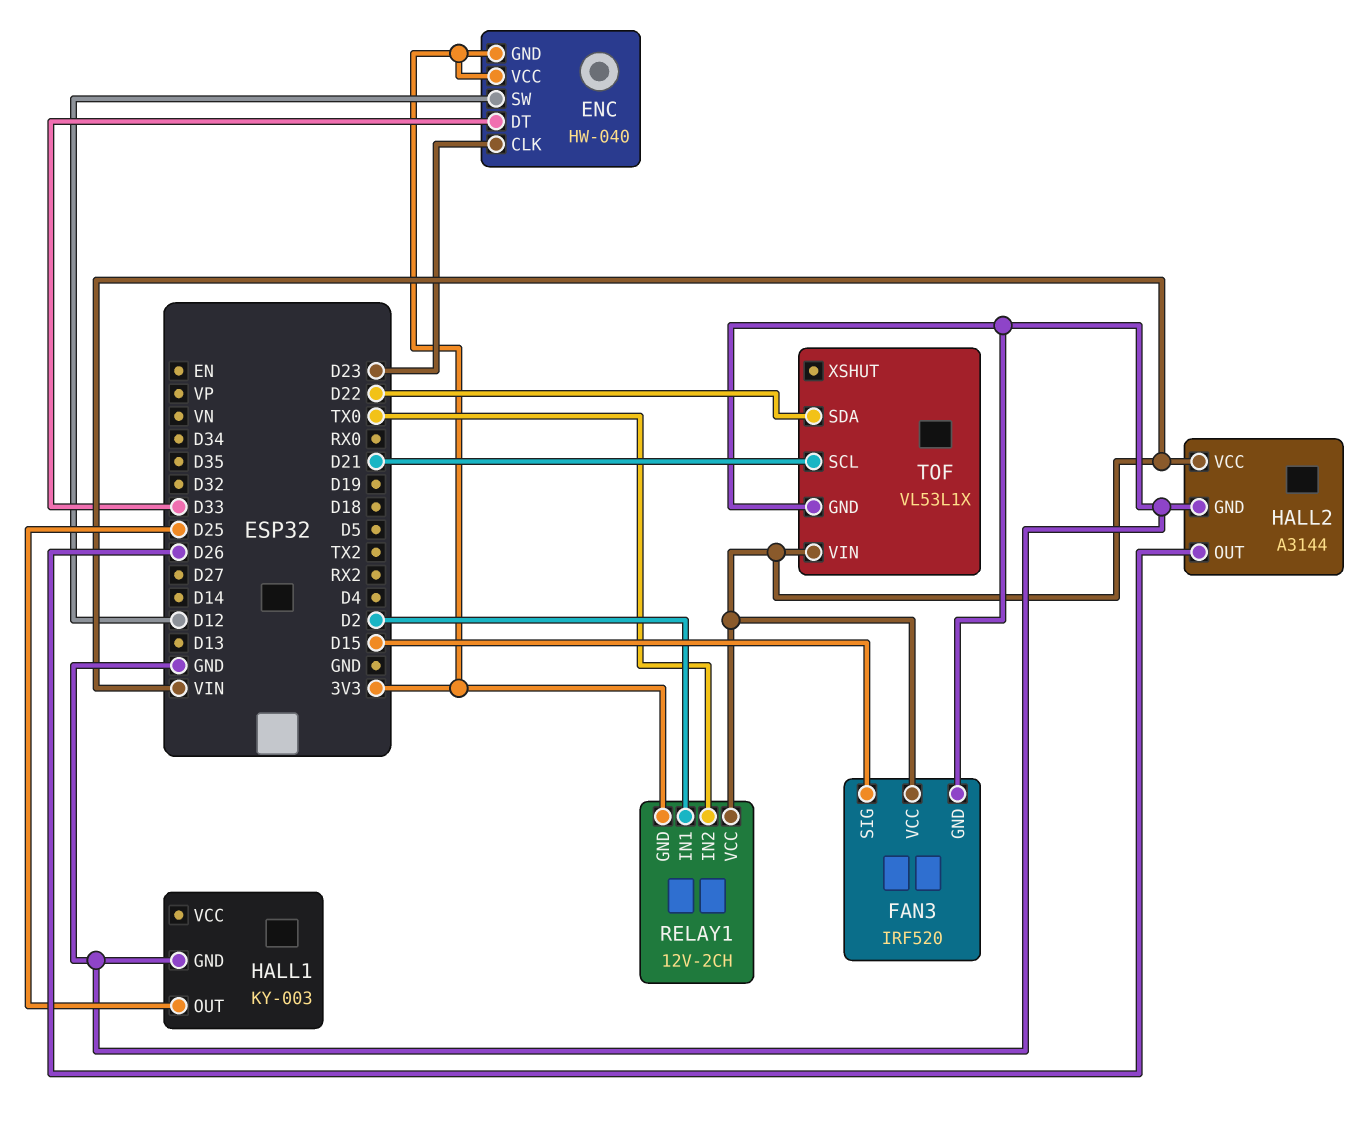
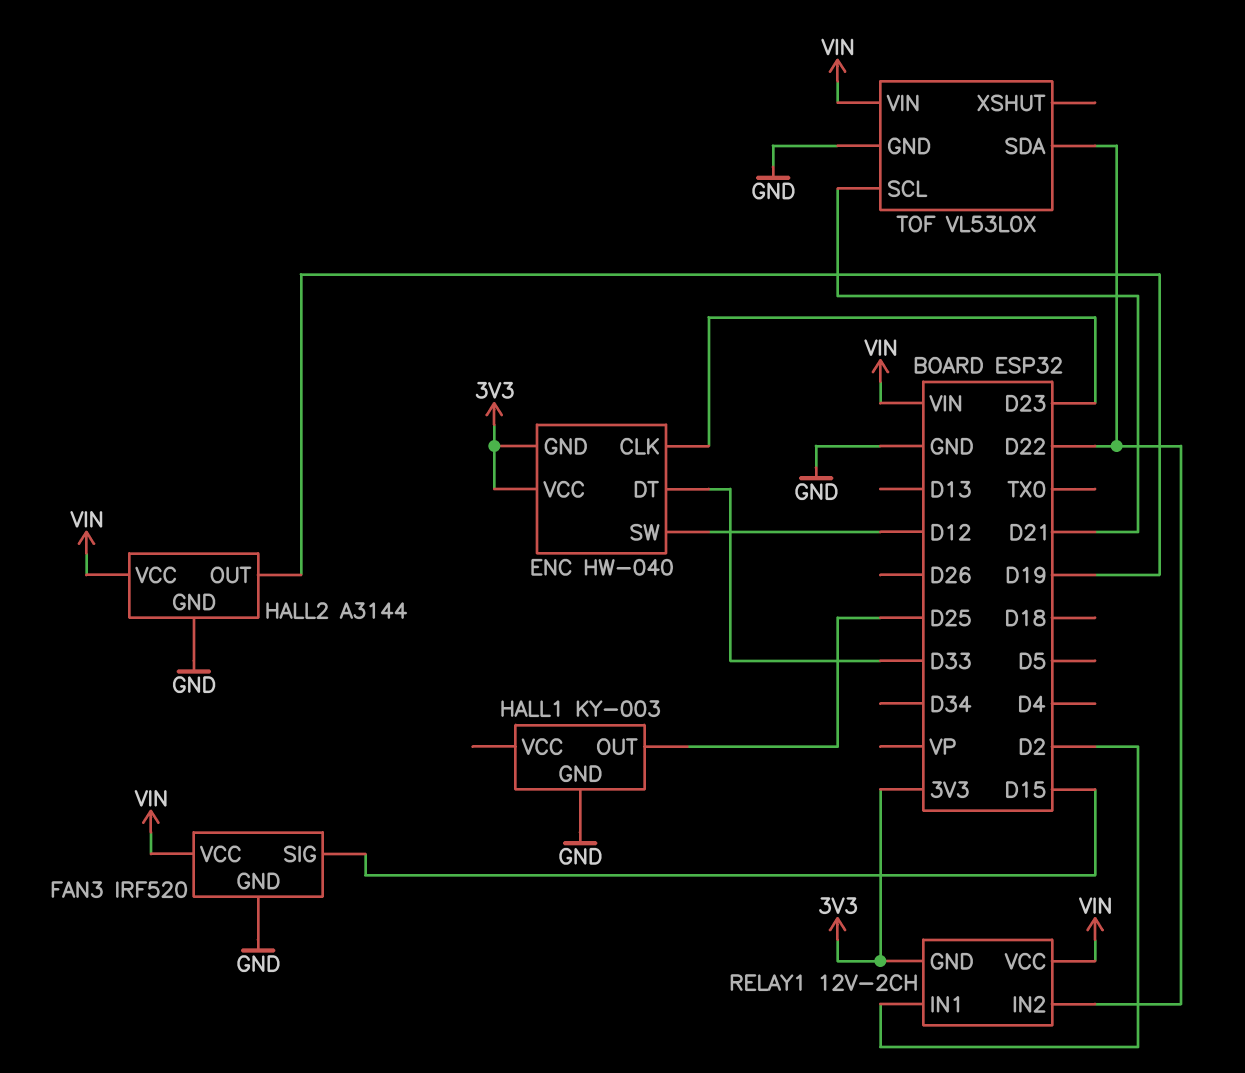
HALL2 pin OUT: D26 -> D19
RELAY1 pin IN2: TX0 -> D22
TOF: VL53L1X -> VL53L0X

